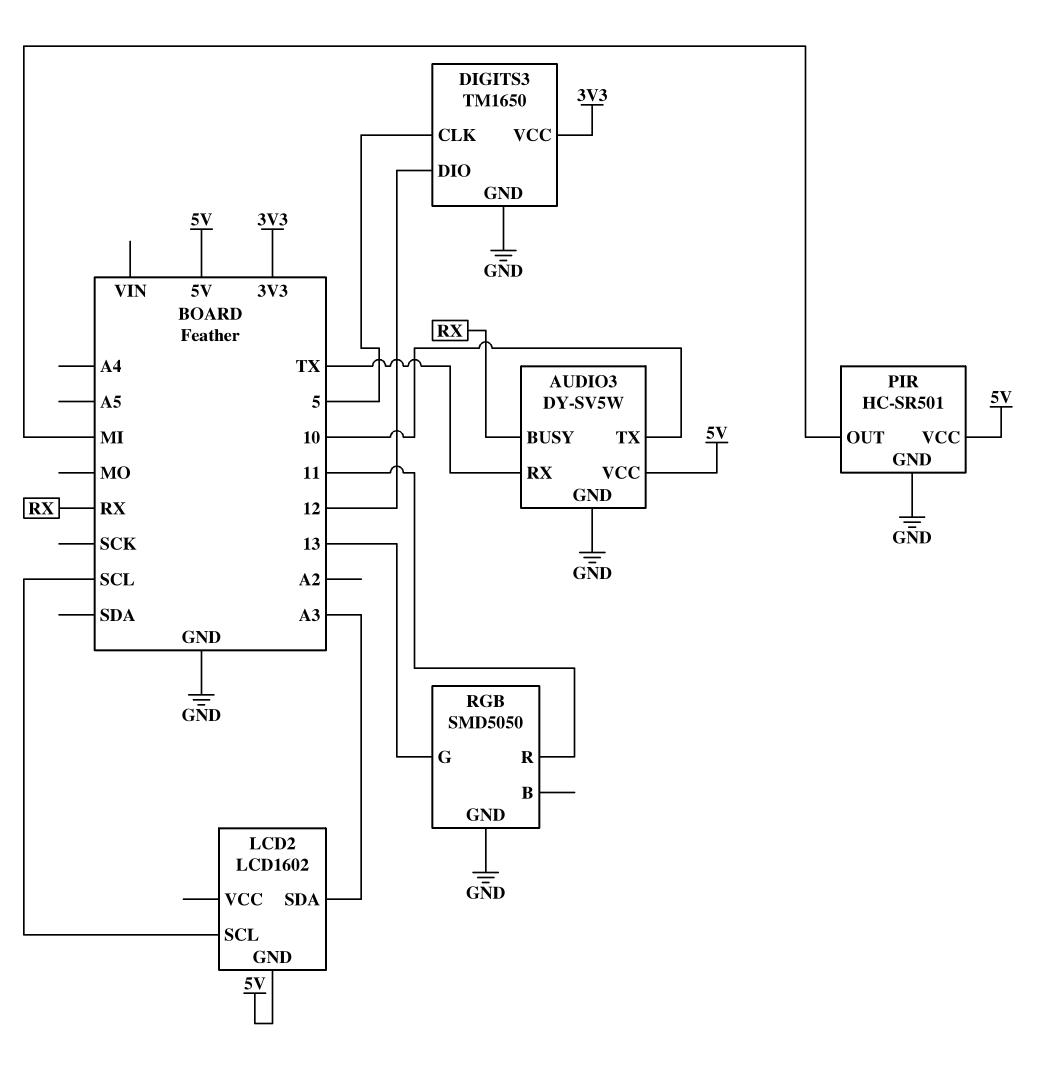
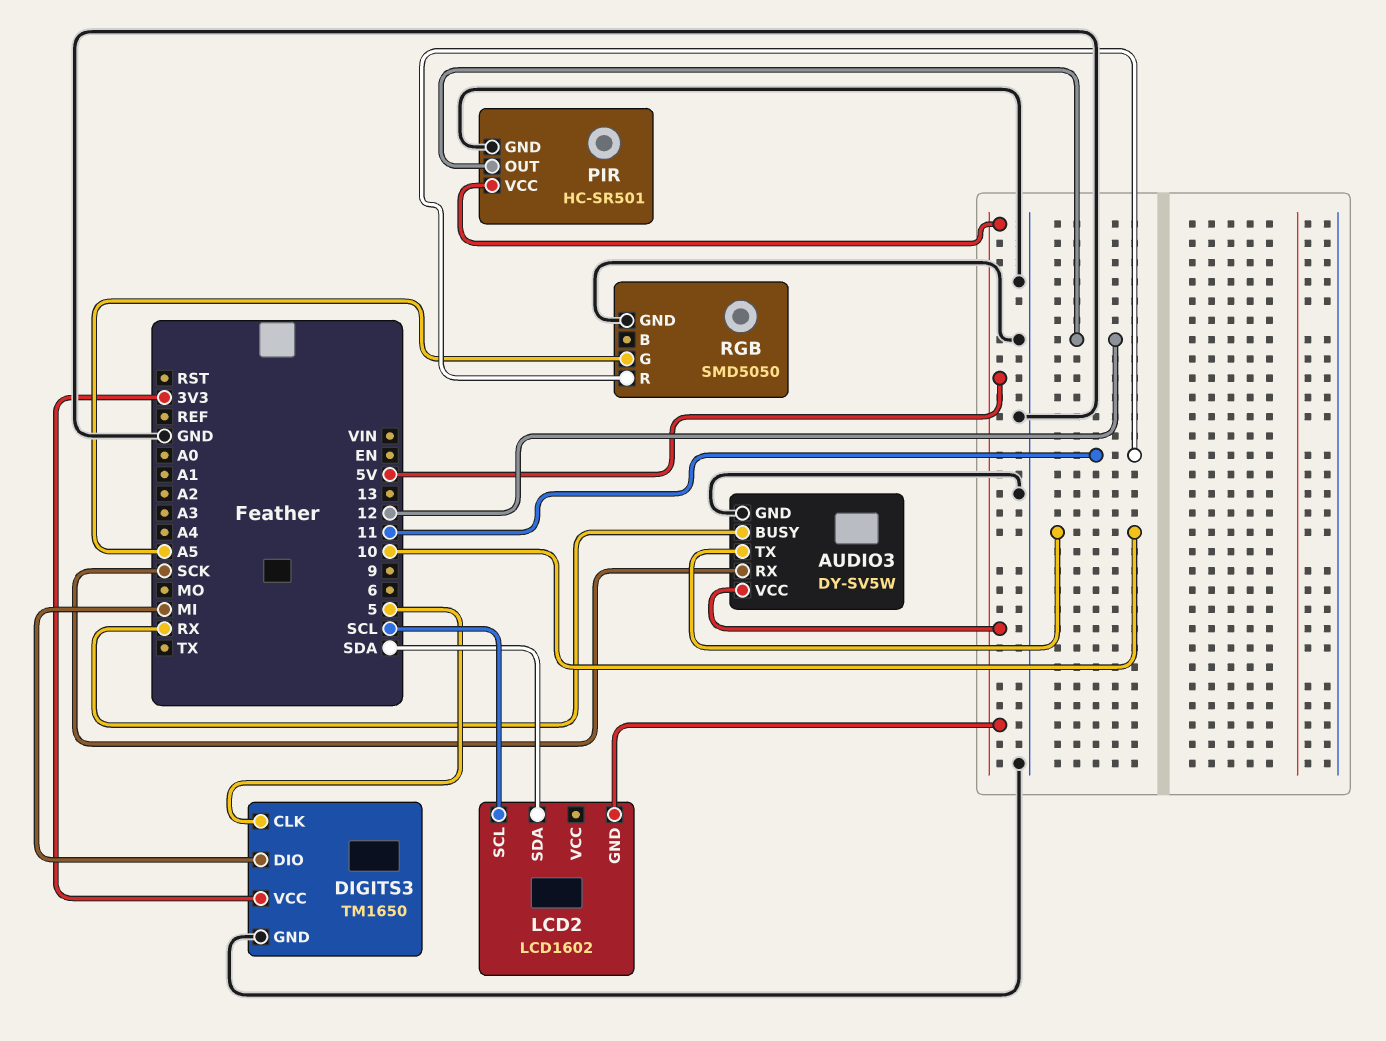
AUDIO3 pin RX: TX -> SCK
DIGITS3 pin DIO: 12 -> MI
LCD2 pin SDA: A3 -> SDA
PIR pin OUT: MI -> 12
RGB pin G: 13 -> A5

